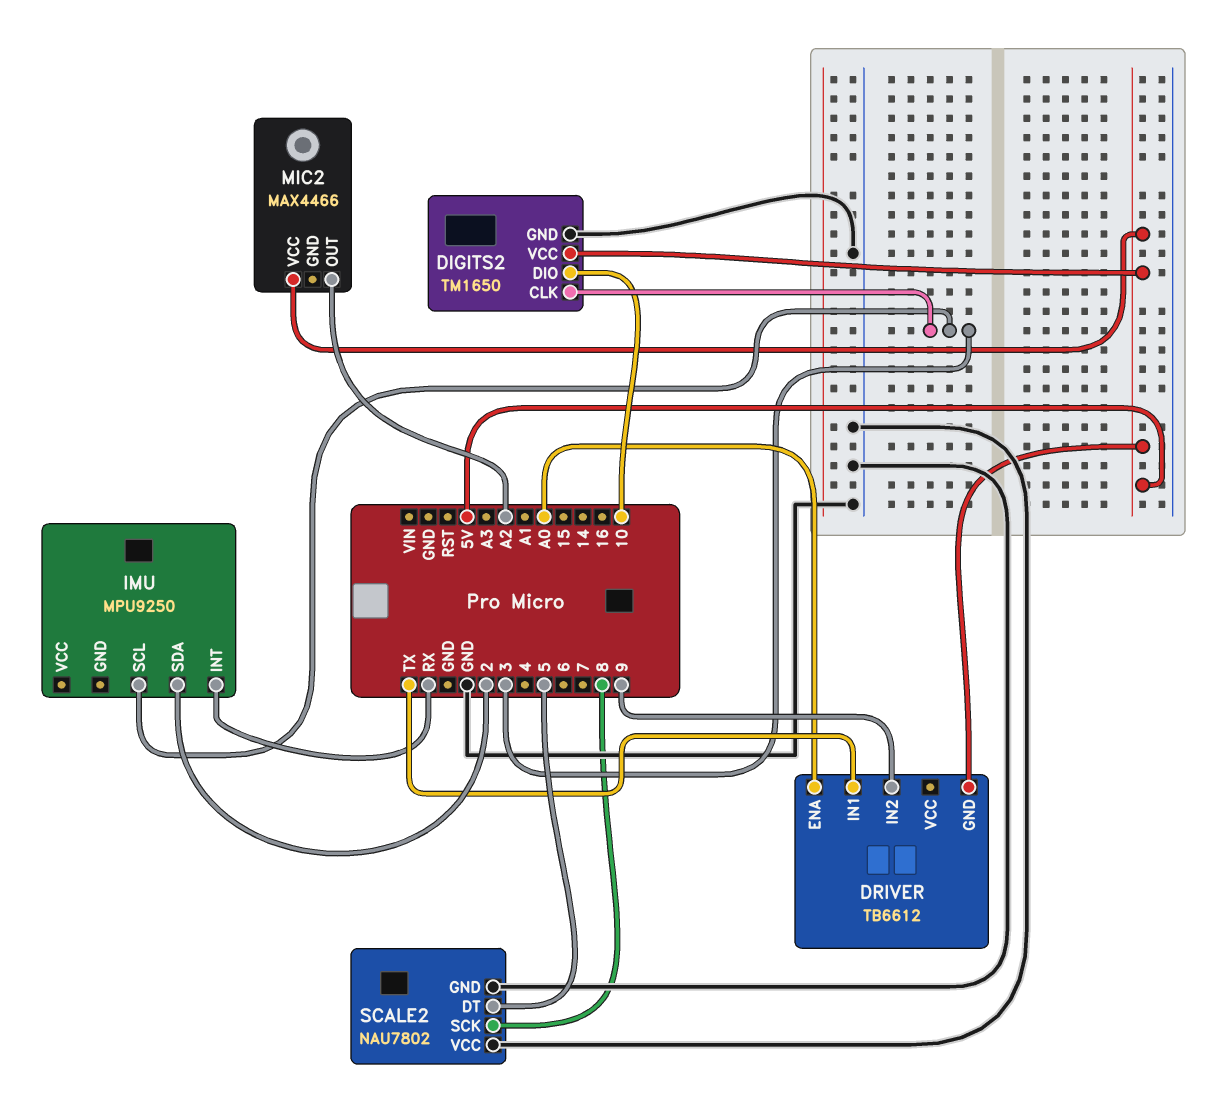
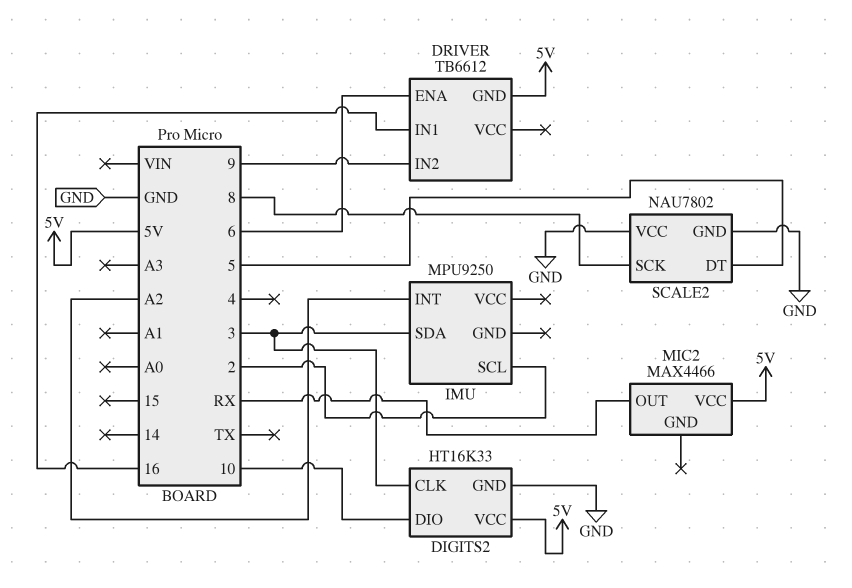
DIGITS2: TM1650 -> HT16K33
DRIVER pin ENA: A0 -> 6
DRIVER pin IN1: TX -> 16
IMU pin INT: RX -> A2
IMU pin SCL: 3 -> 2
IMU pin SDA: 2 -> 3
MIC2 pin OUT: A2 -> RX

